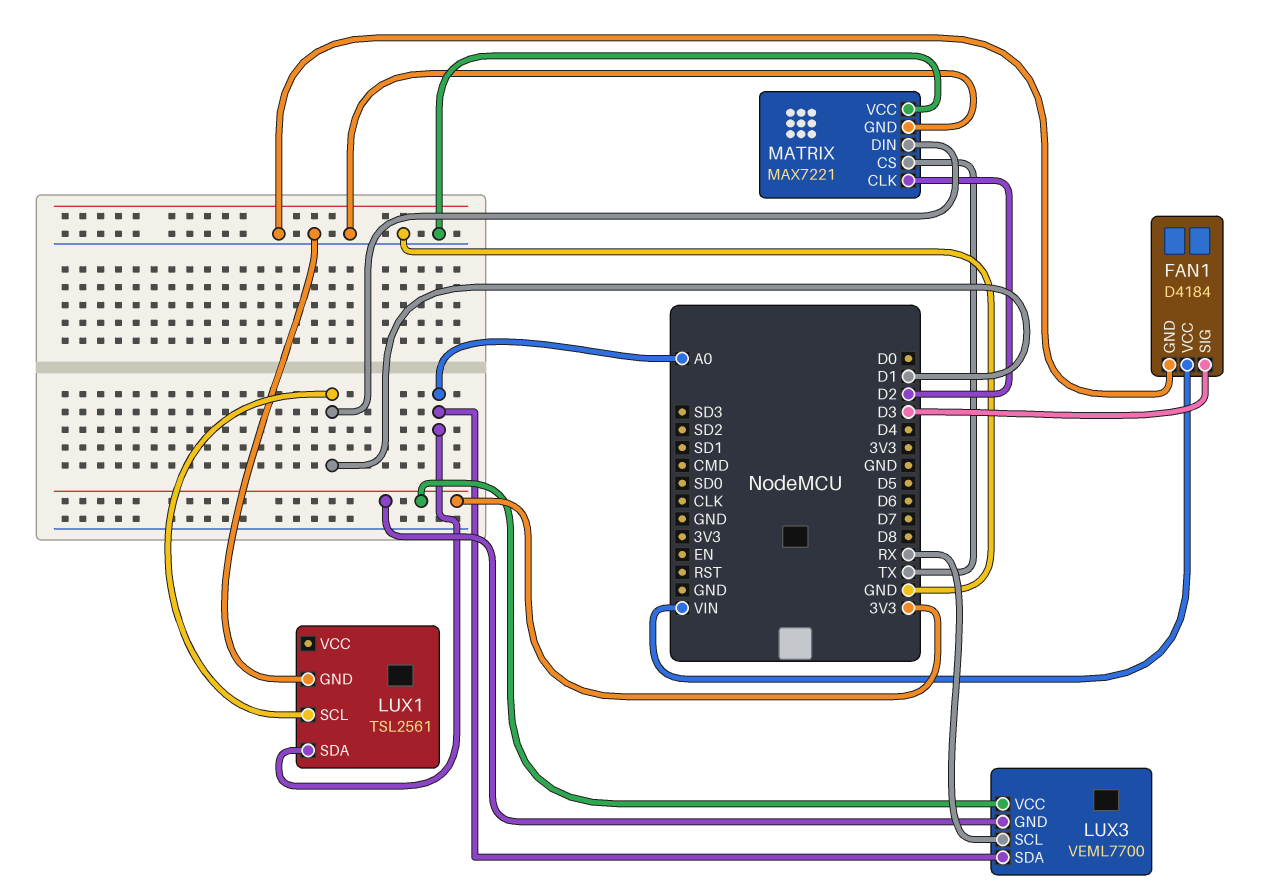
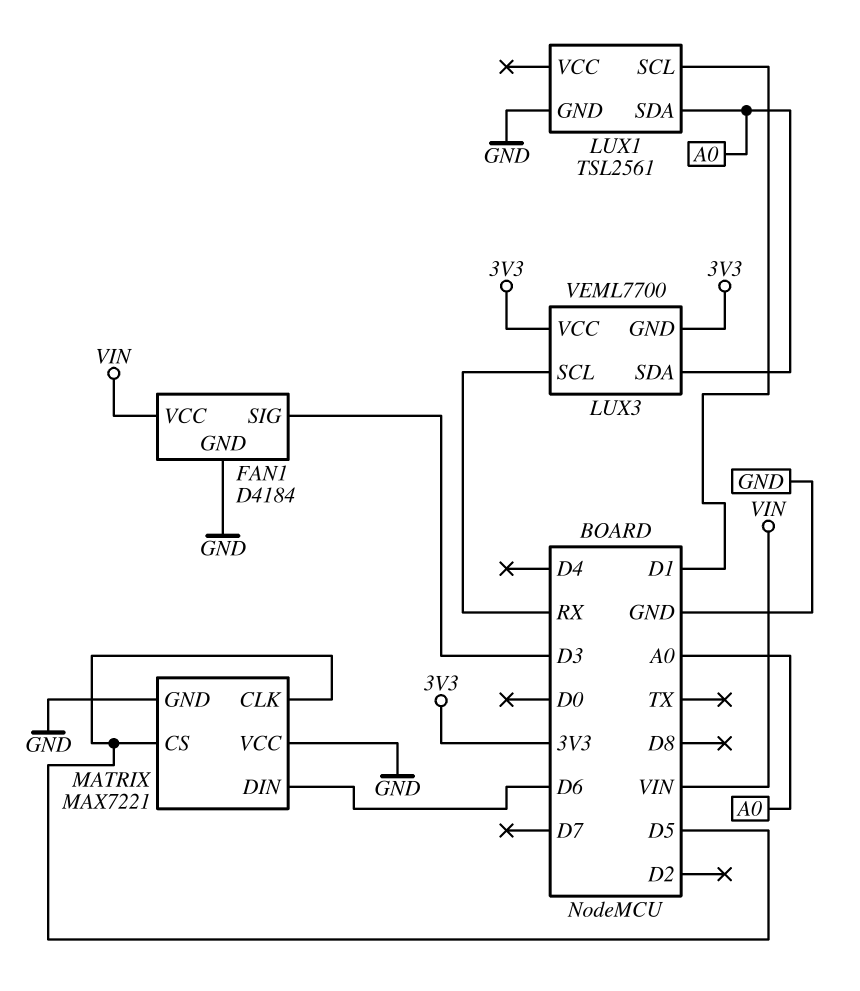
MATRIX pin CLK: D2 -> D5
MATRIX pin CS: TX -> D5
MATRIX pin DIN: D1 -> D6

